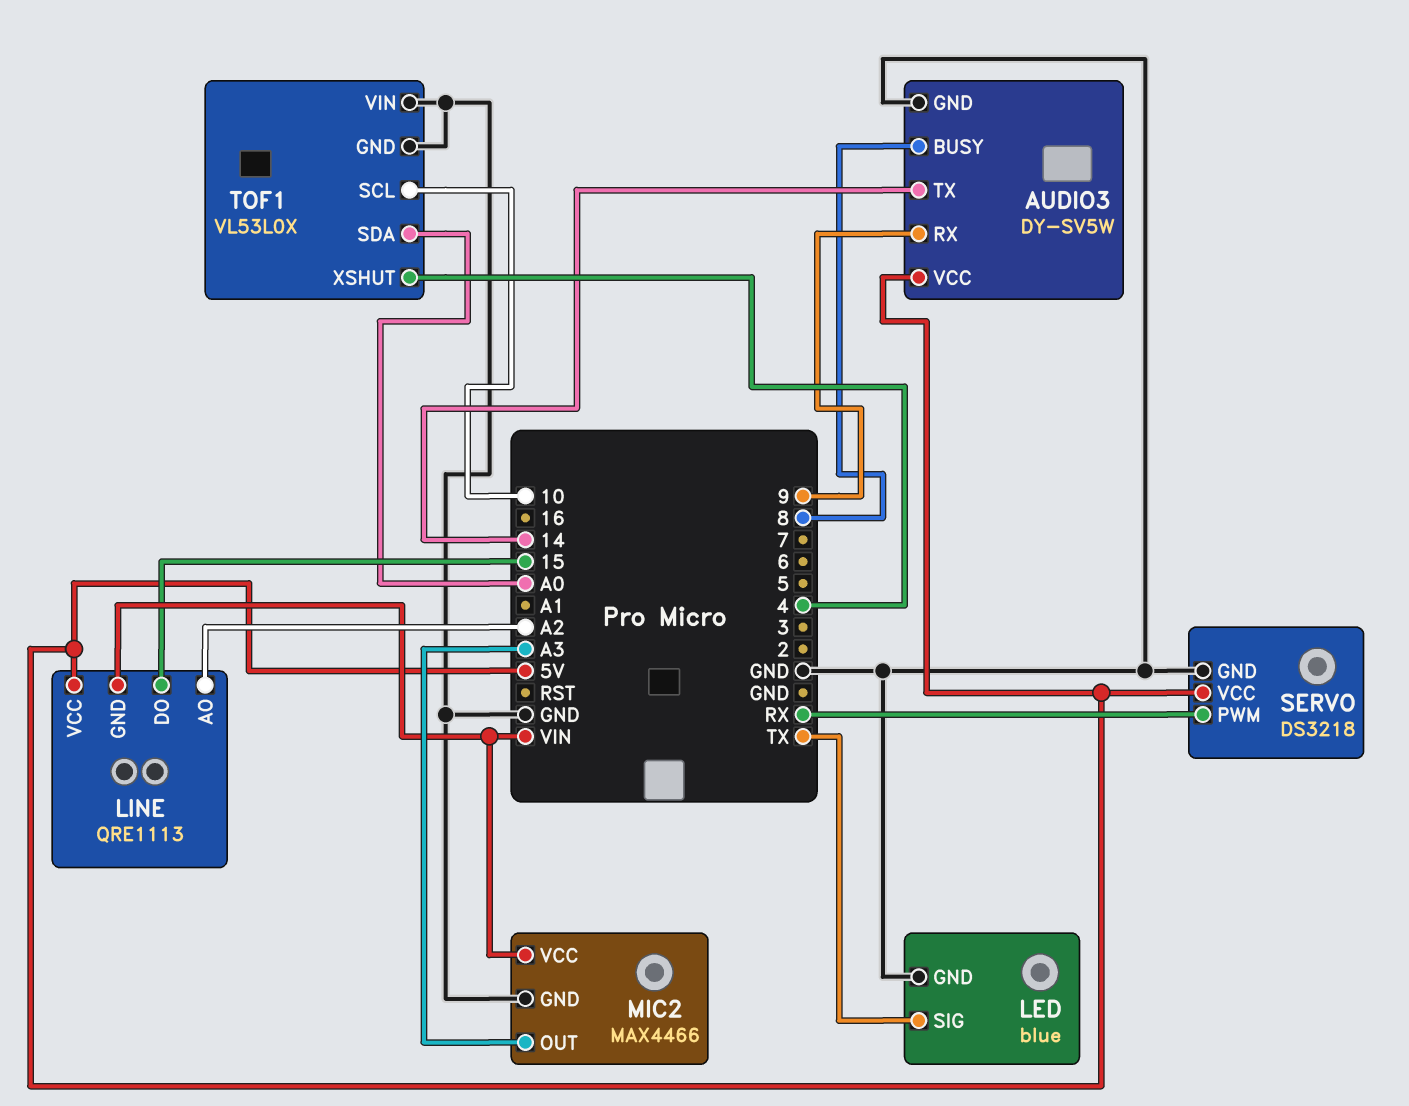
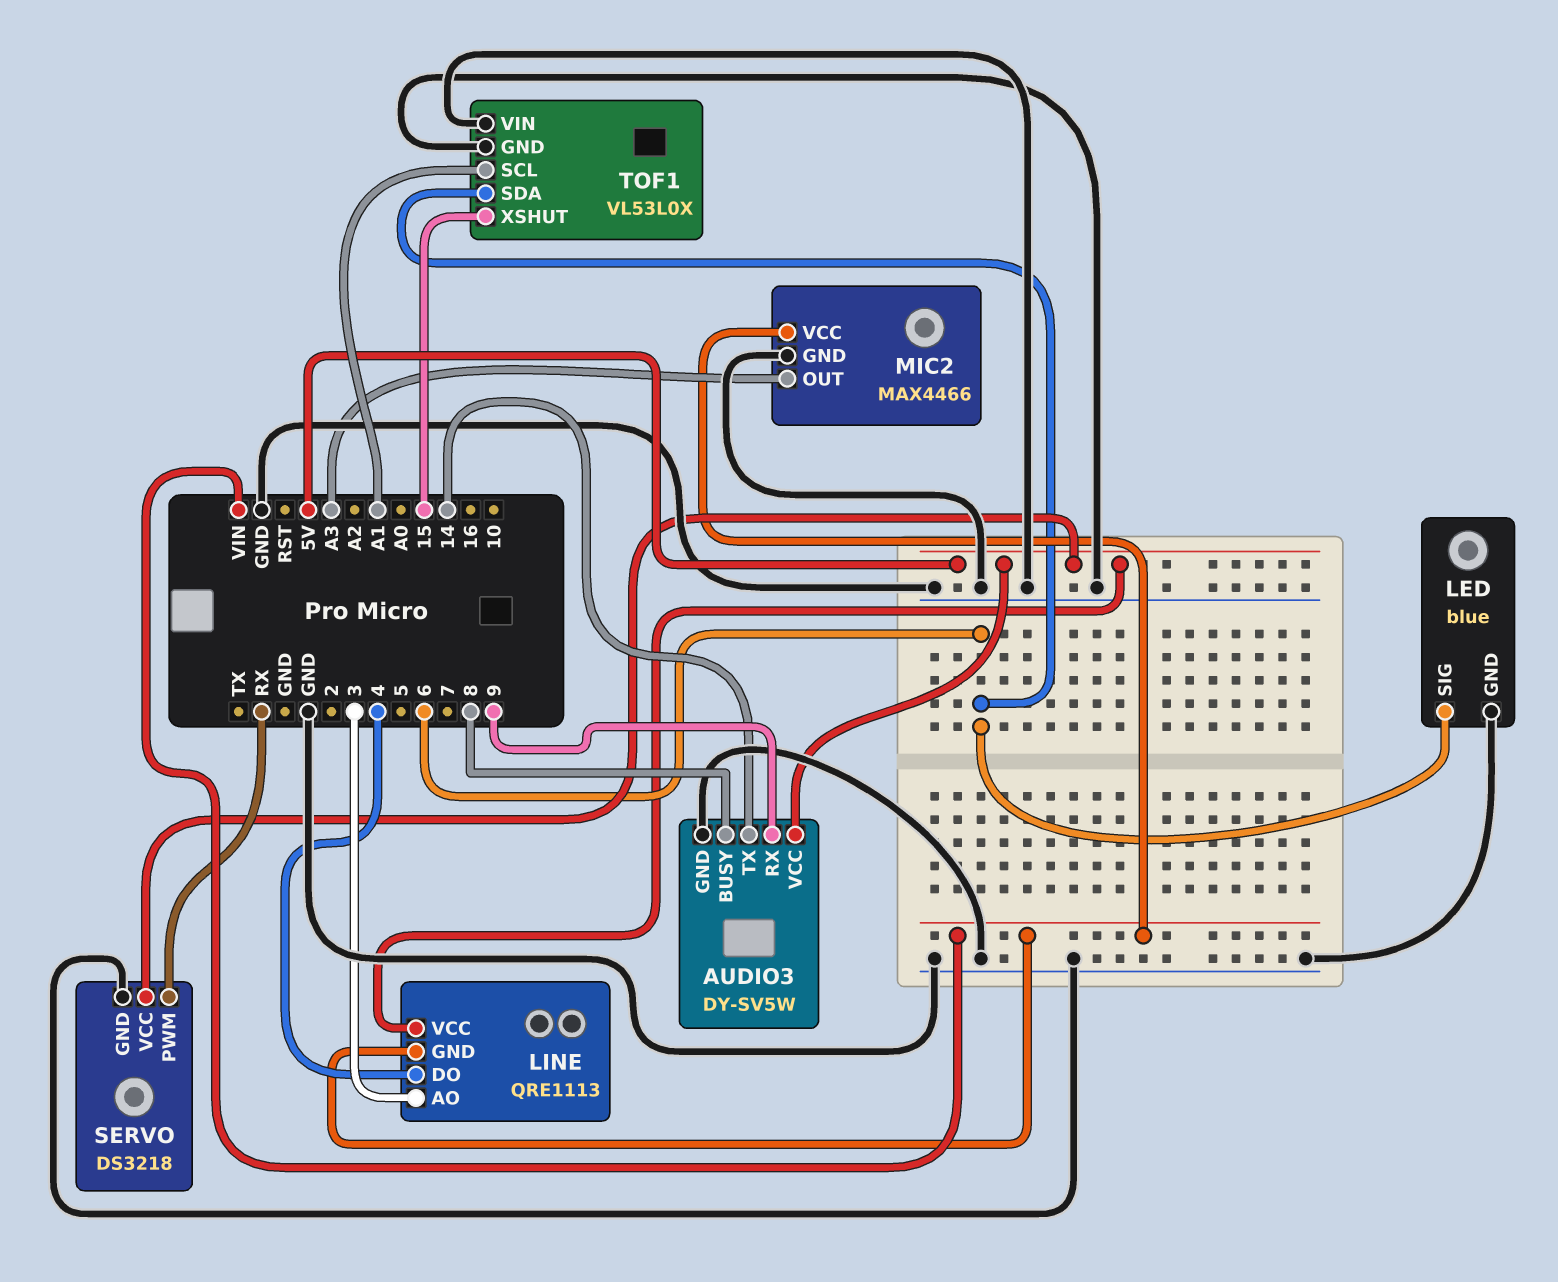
LED pin SIG: TX -> 6
LINE pin AO: A2 -> 3
LINE pin DO: 15 -> 4
TOF1 pin SCL: 10 -> A1
TOF1 pin SDA: A0 -> 6
TOF1 pin XSHUT: 4 -> 15

